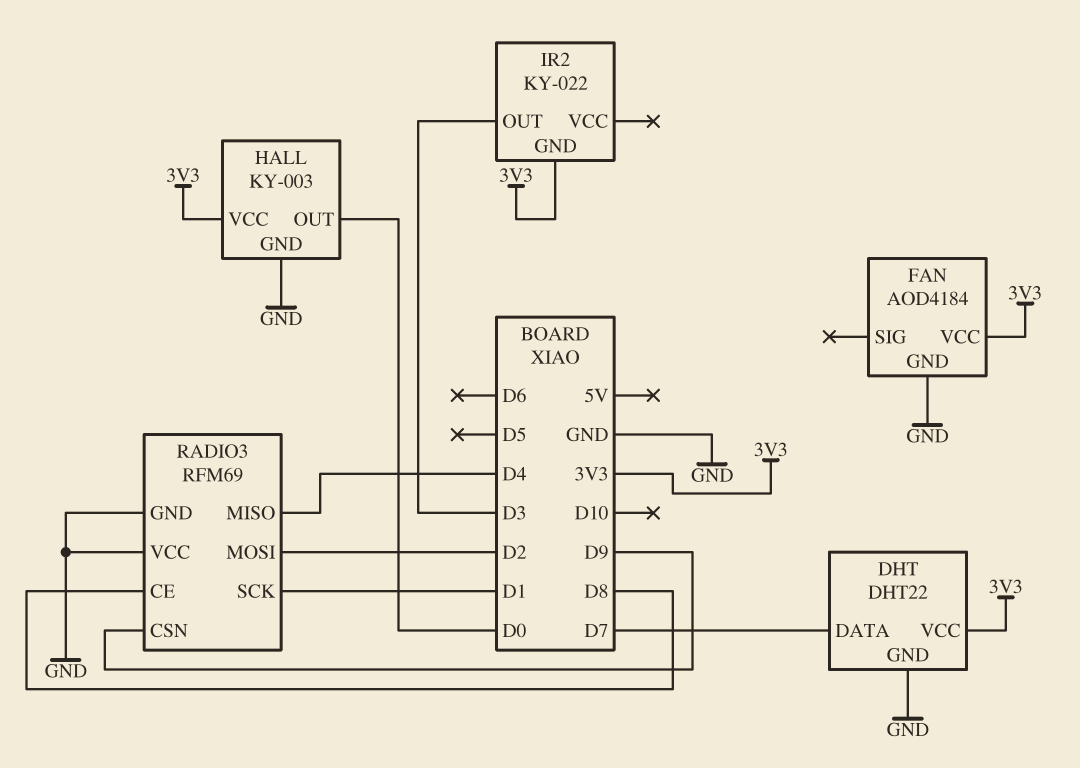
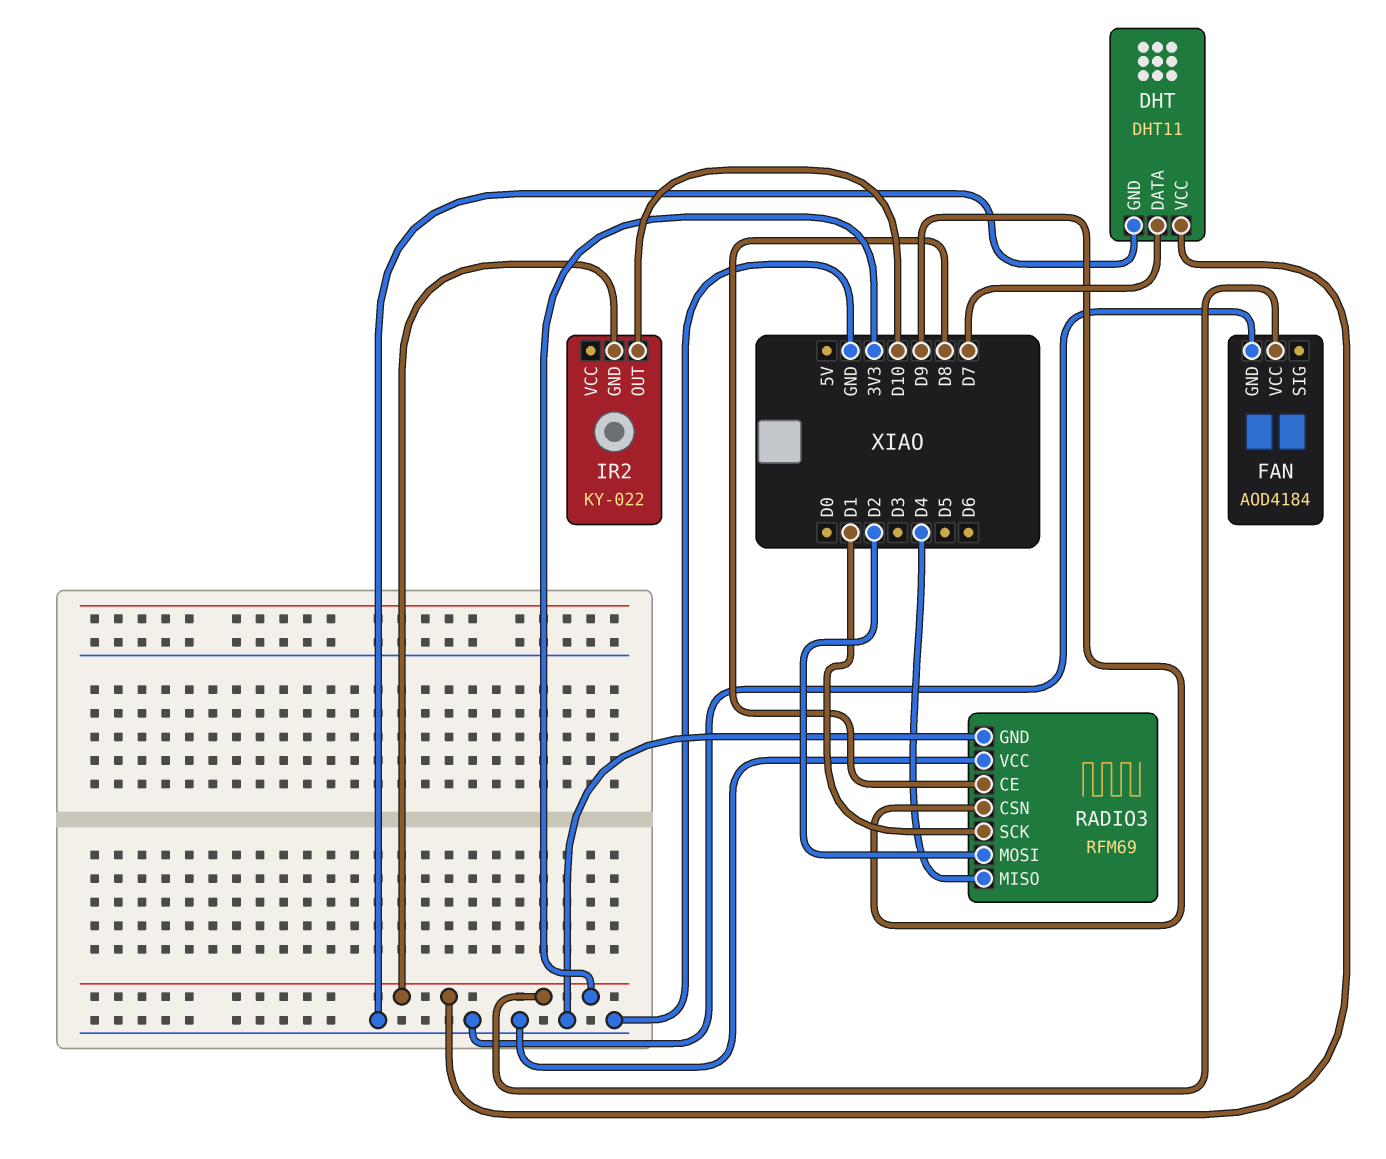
DHT: DHT22 -> DHT11
HALL: KY-003 -> none
HALL pin GND: GND -> none
HALL pin OUT: D0 -> none
HALL pin VCC: 3V3 -> none
IR2 pin OUT: D3 -> D10

